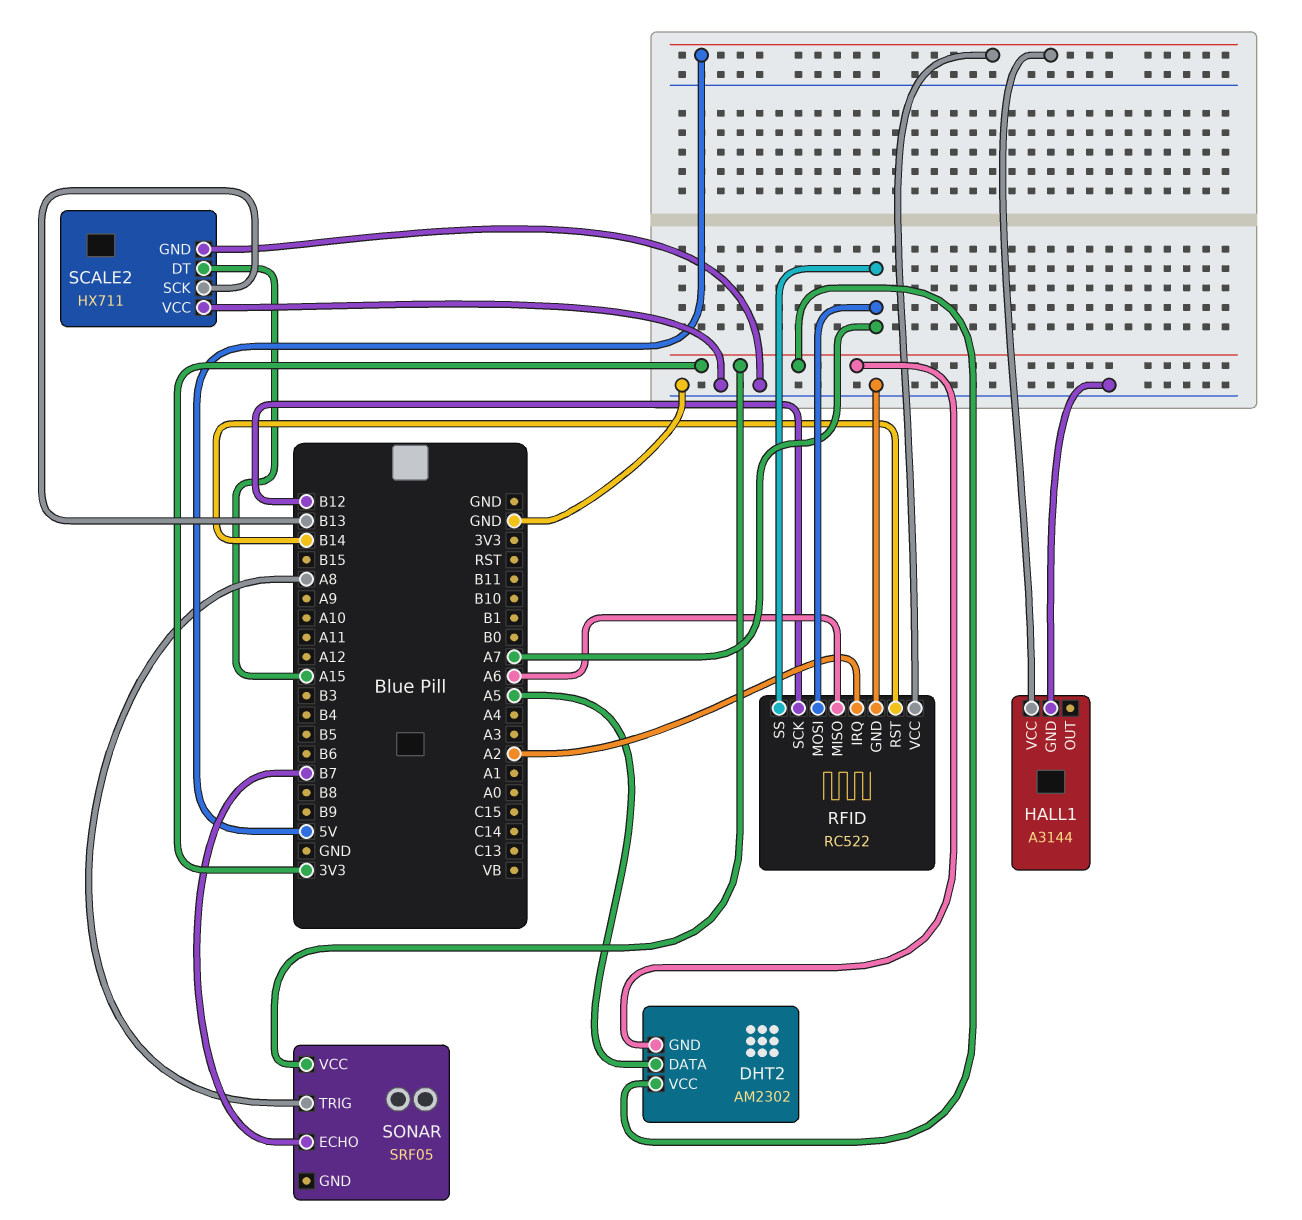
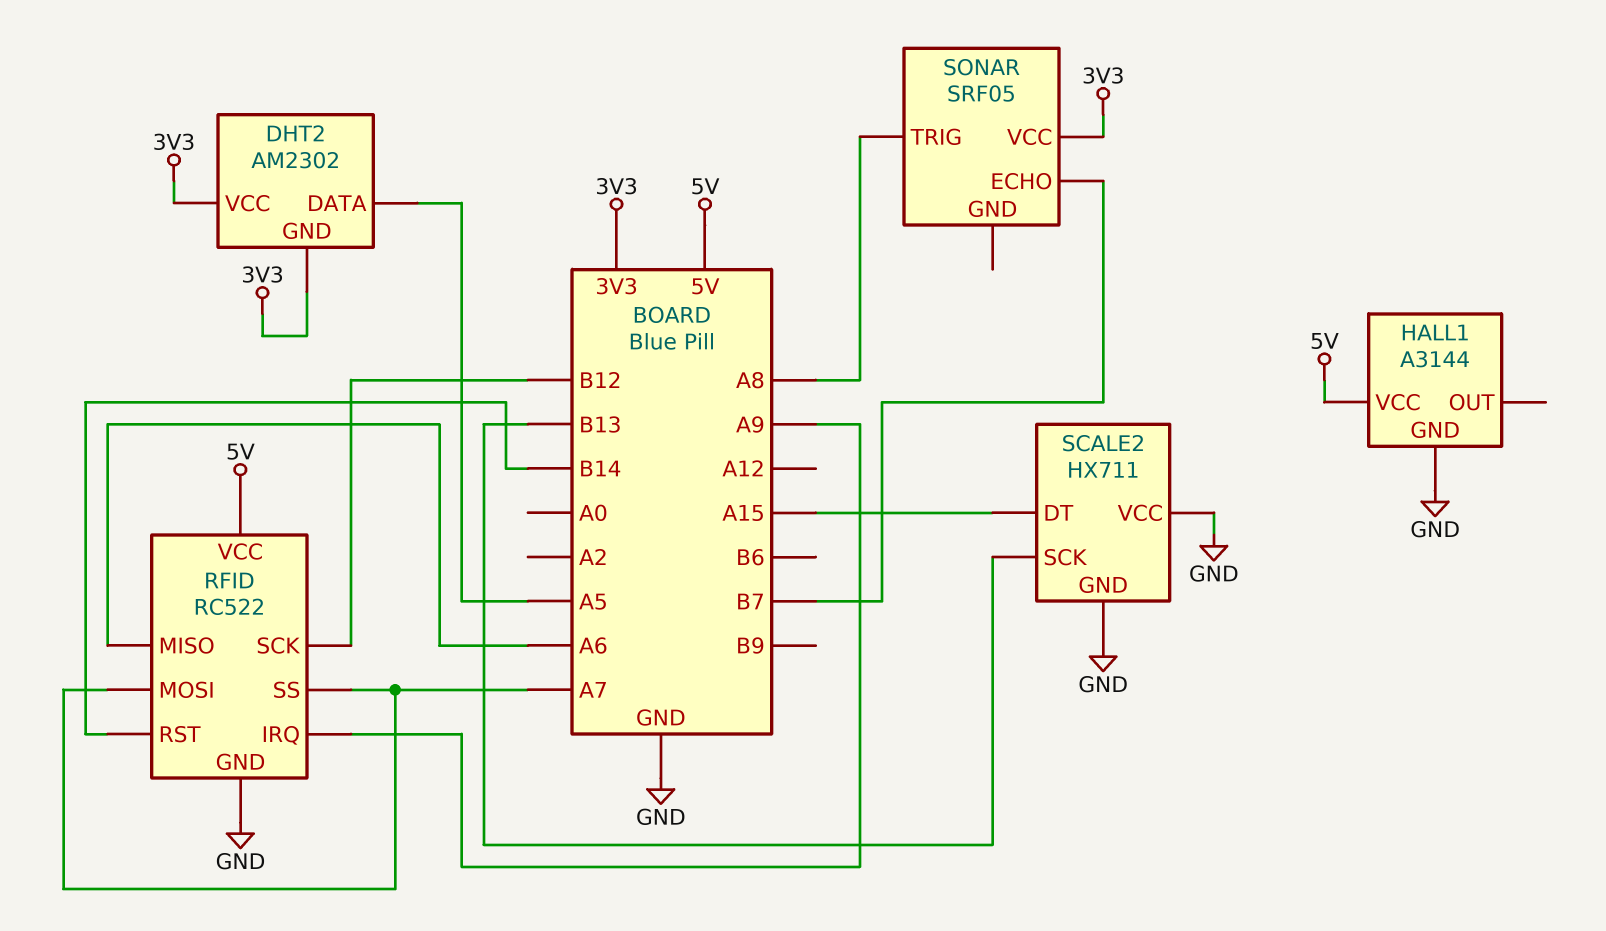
RFID pin IRQ: A2 -> A9

